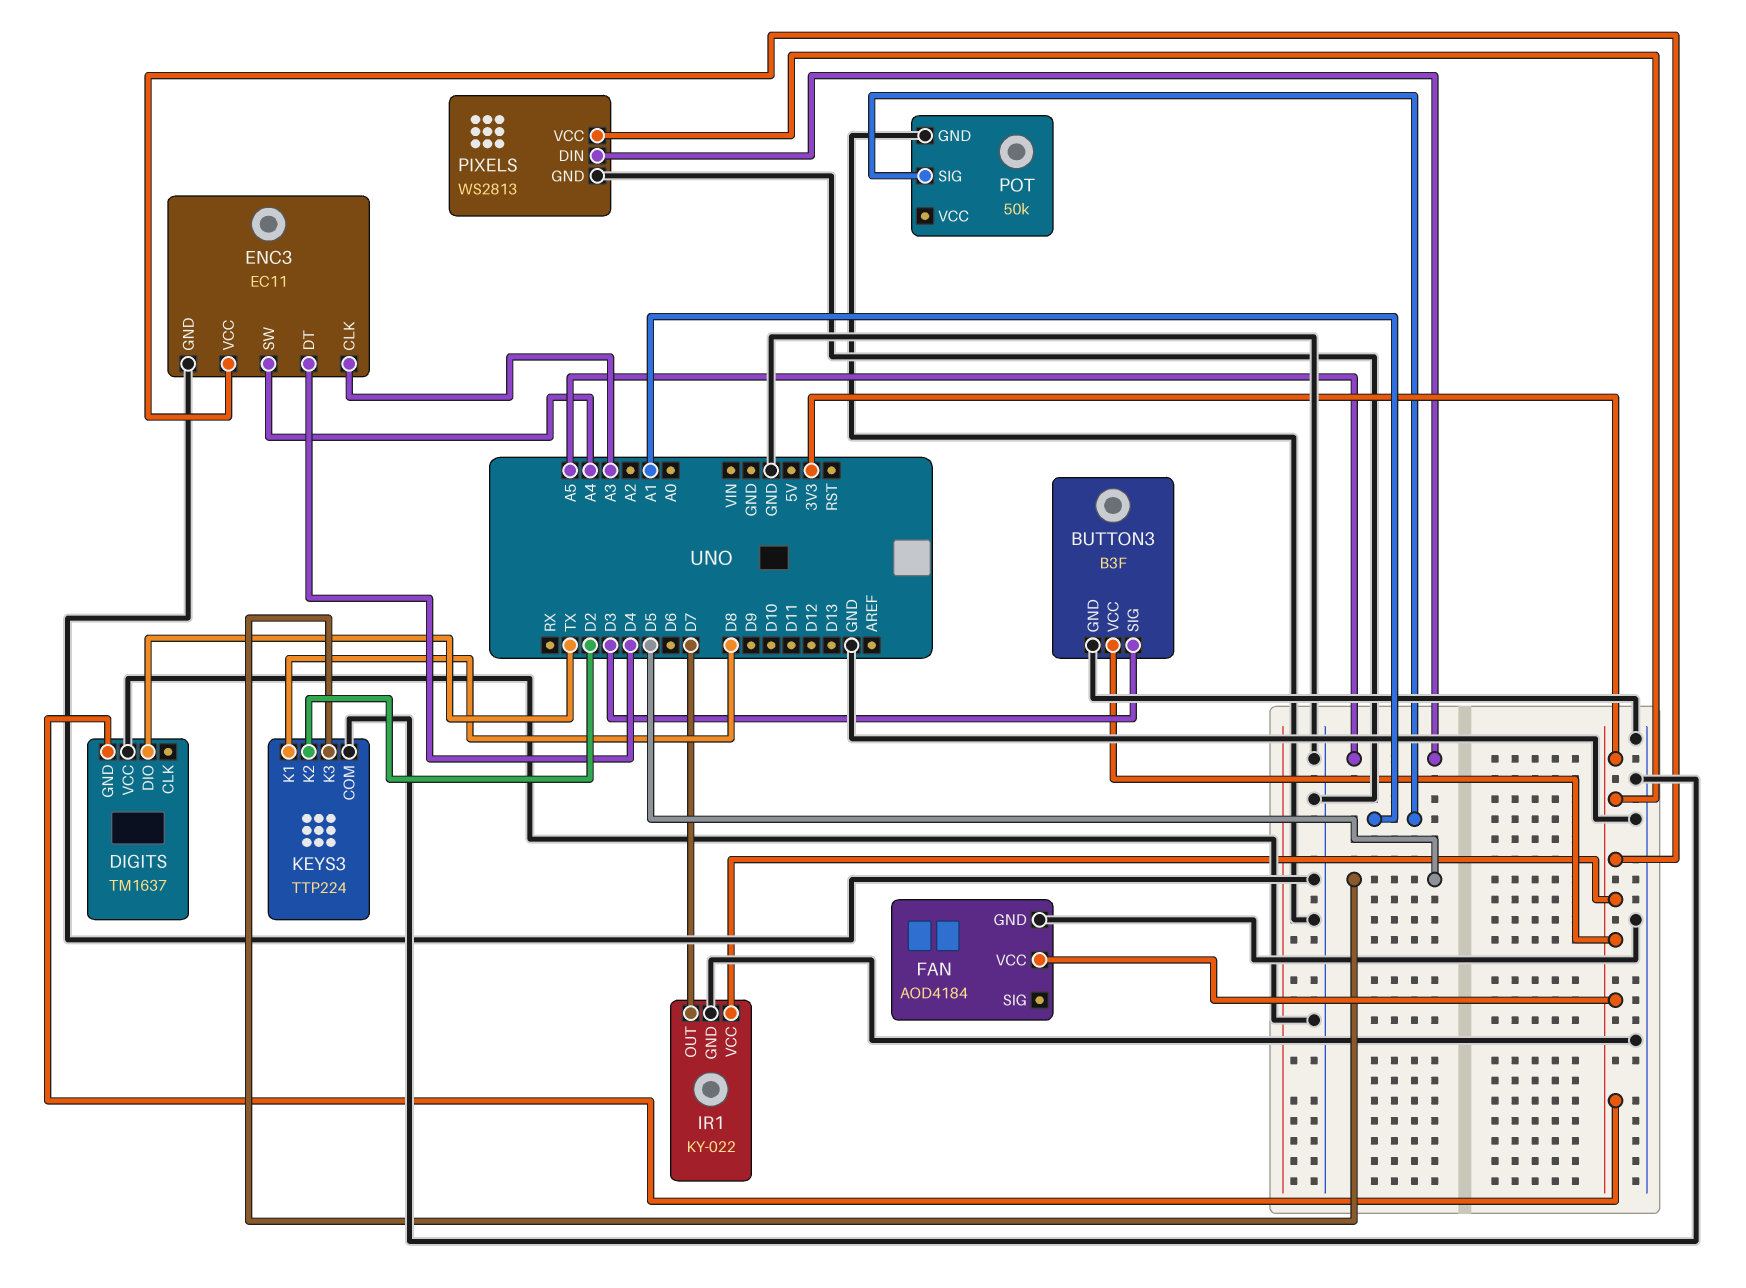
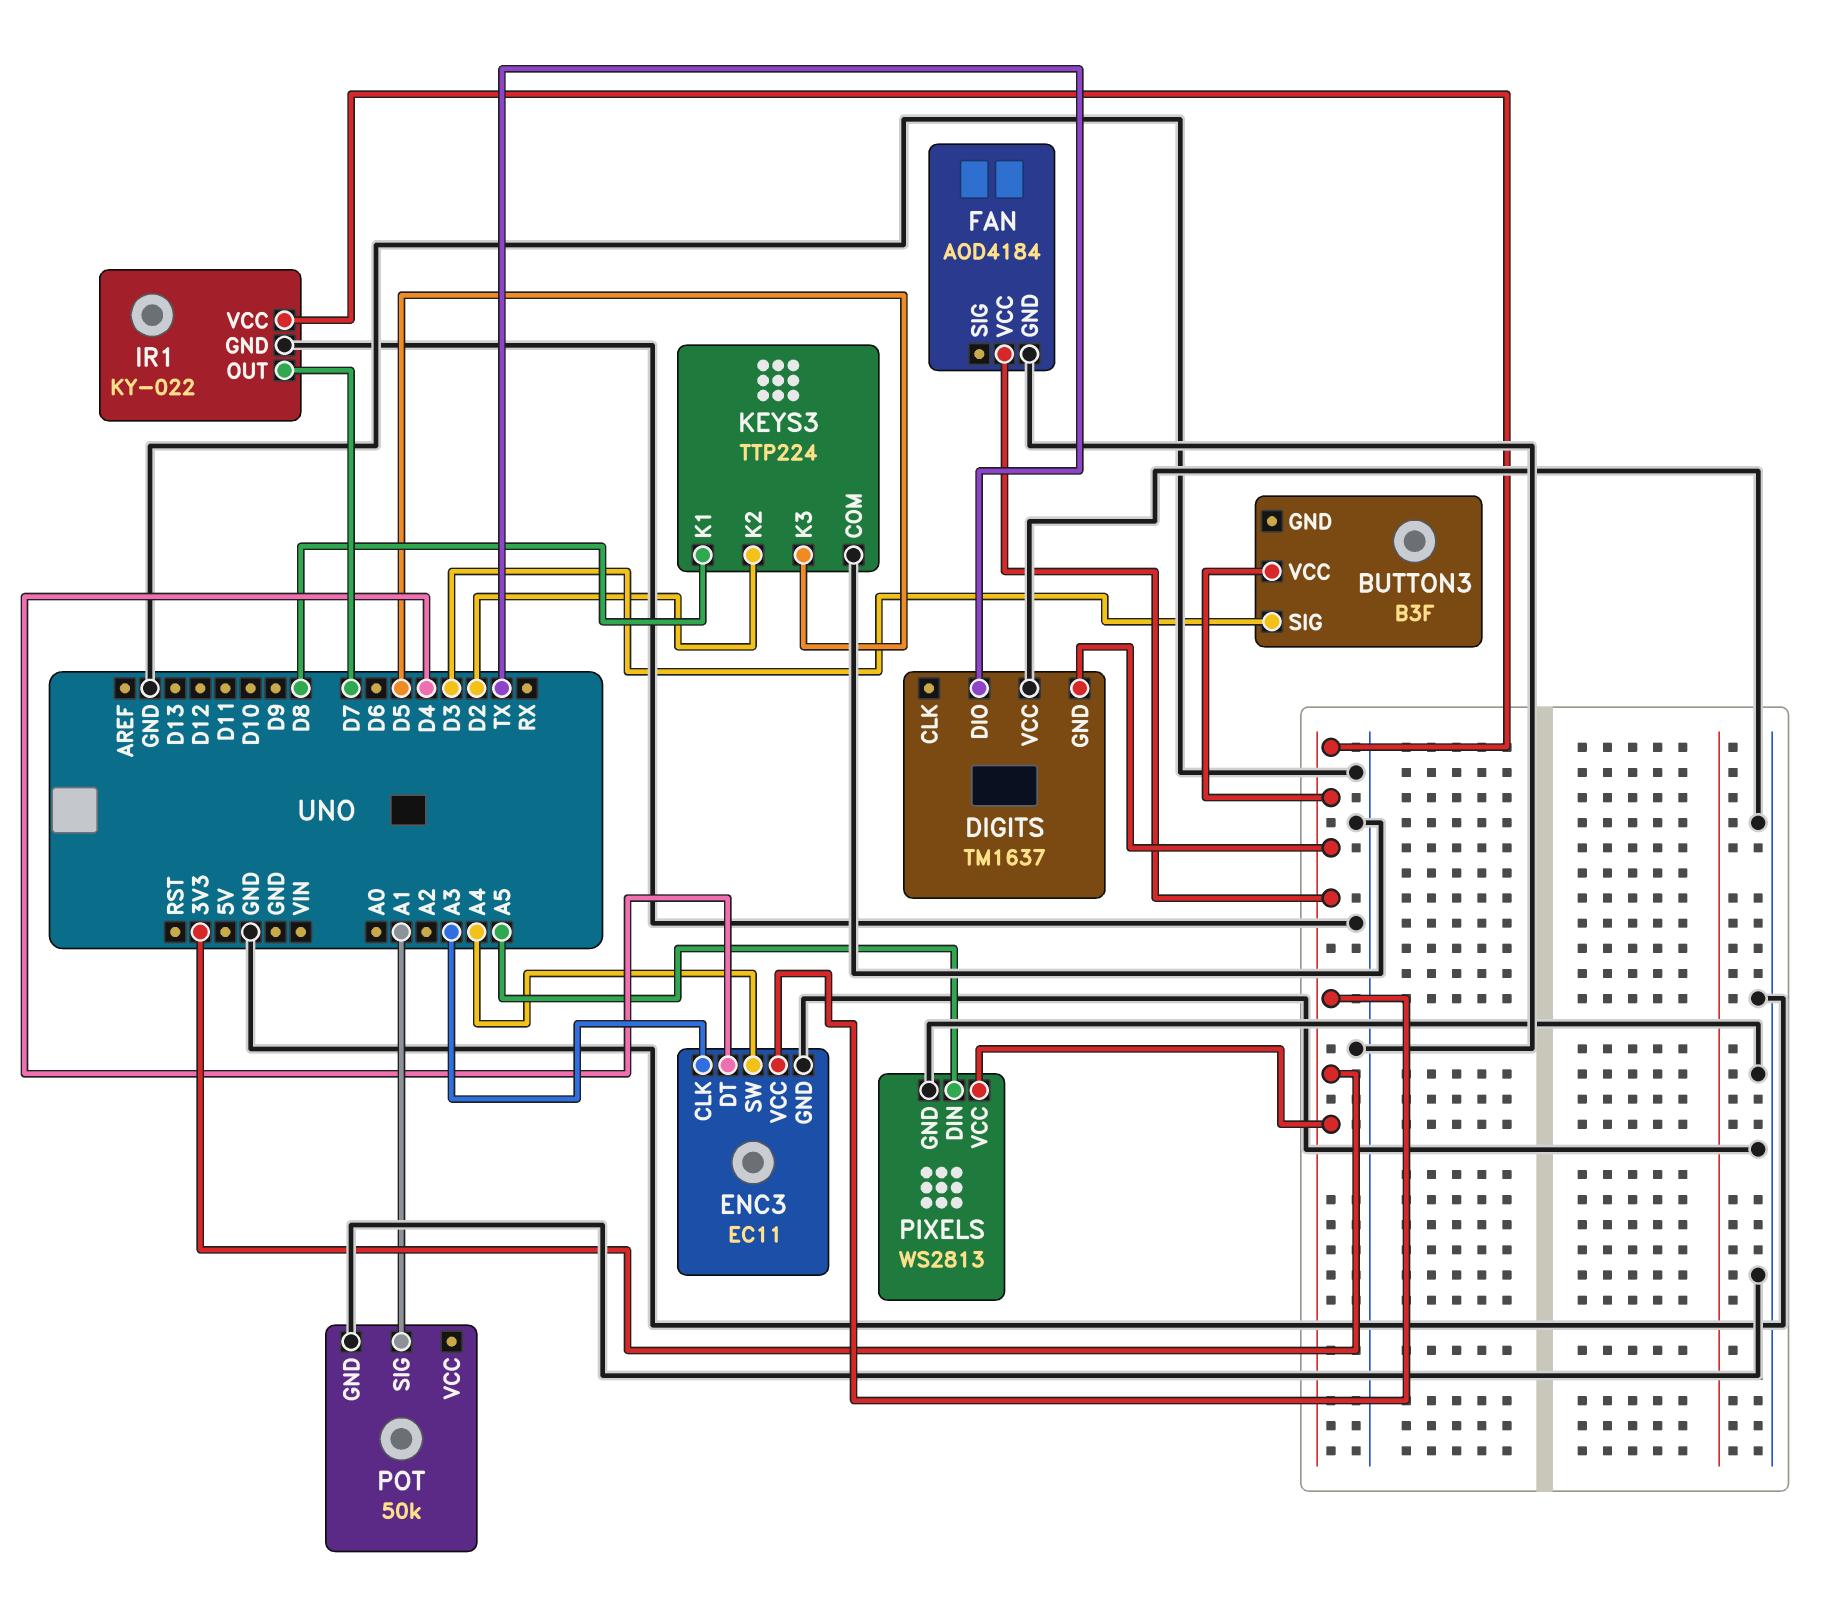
BUTTON3 pin GND: GND -> none

